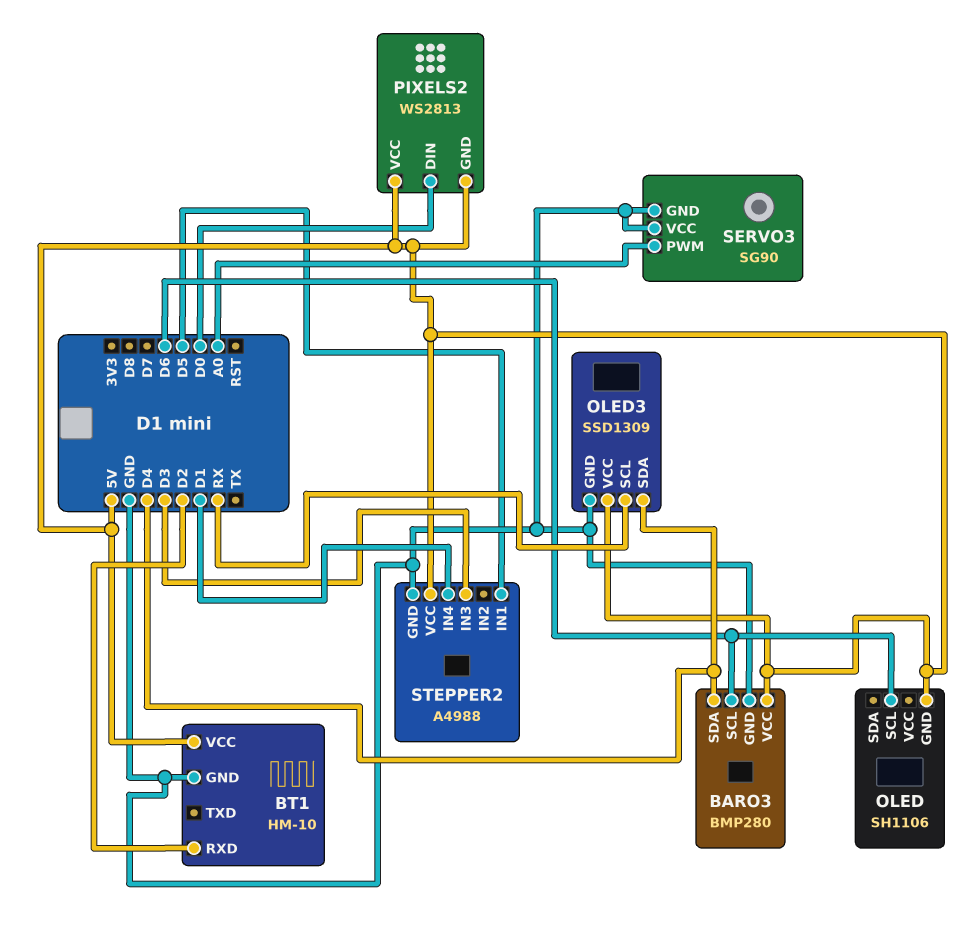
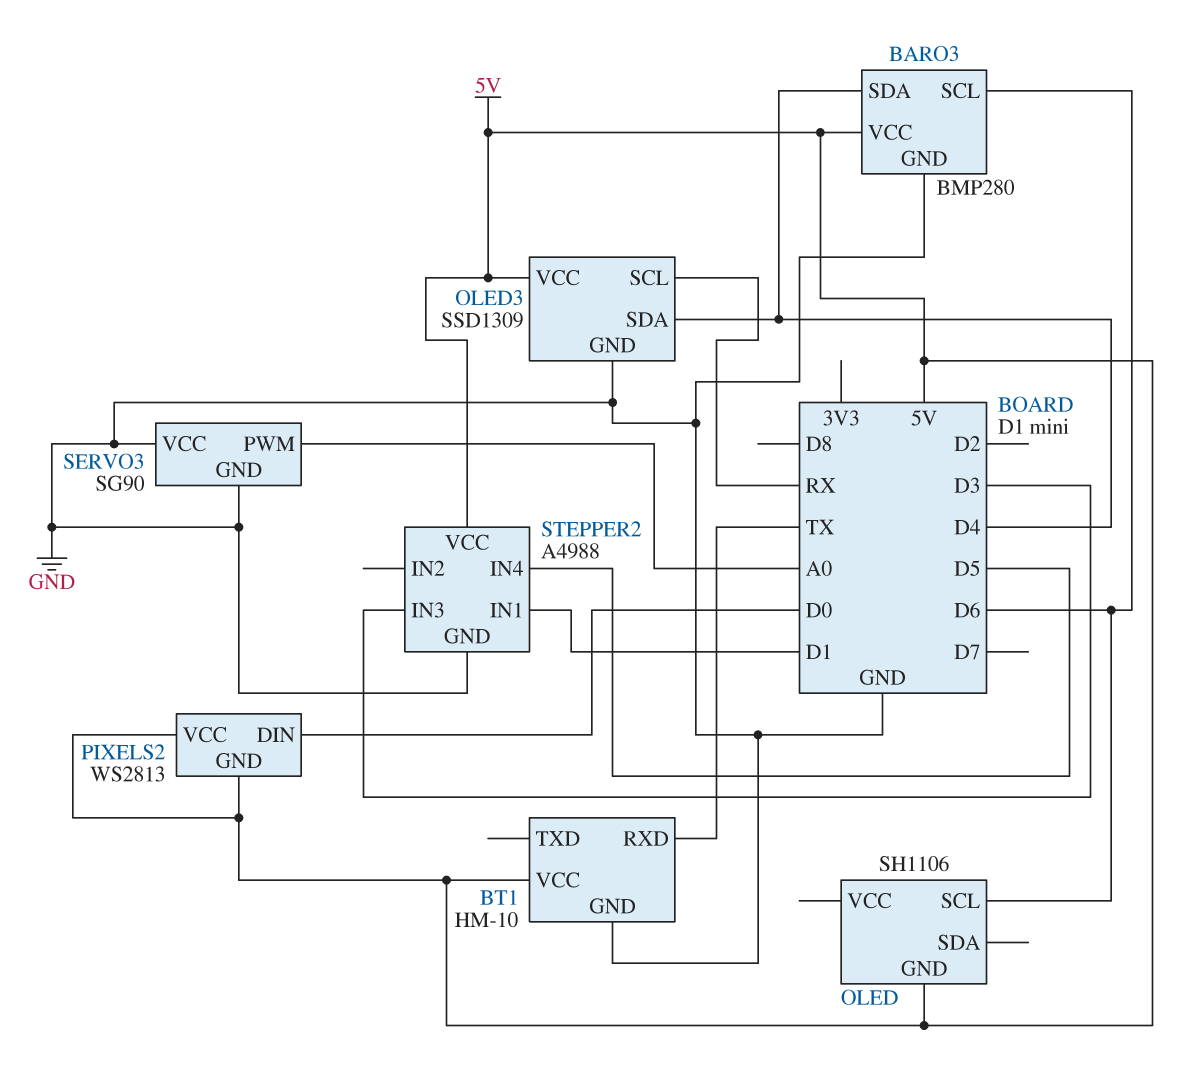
BT1 pin RXD: D2 -> TX
STEPPER2 pin IN1: D5 -> D1
STEPPER2 pin IN4: D1 -> D5

